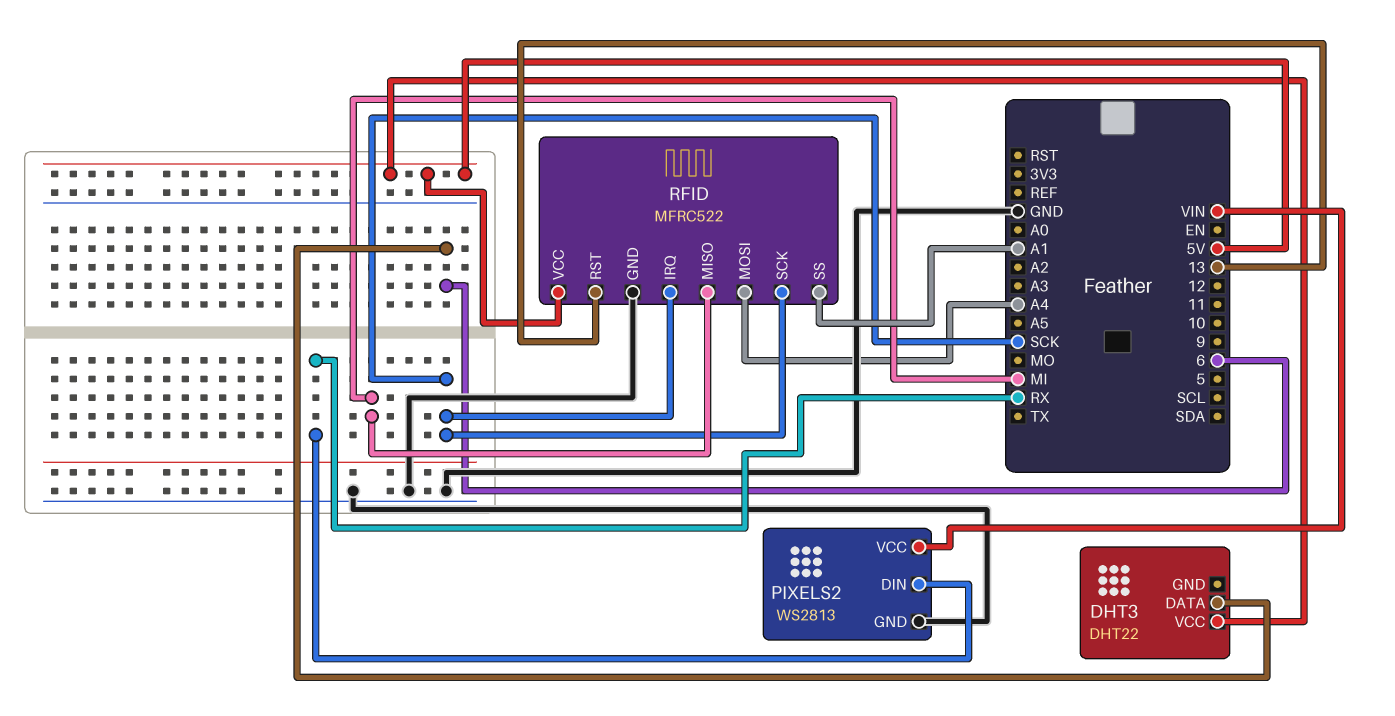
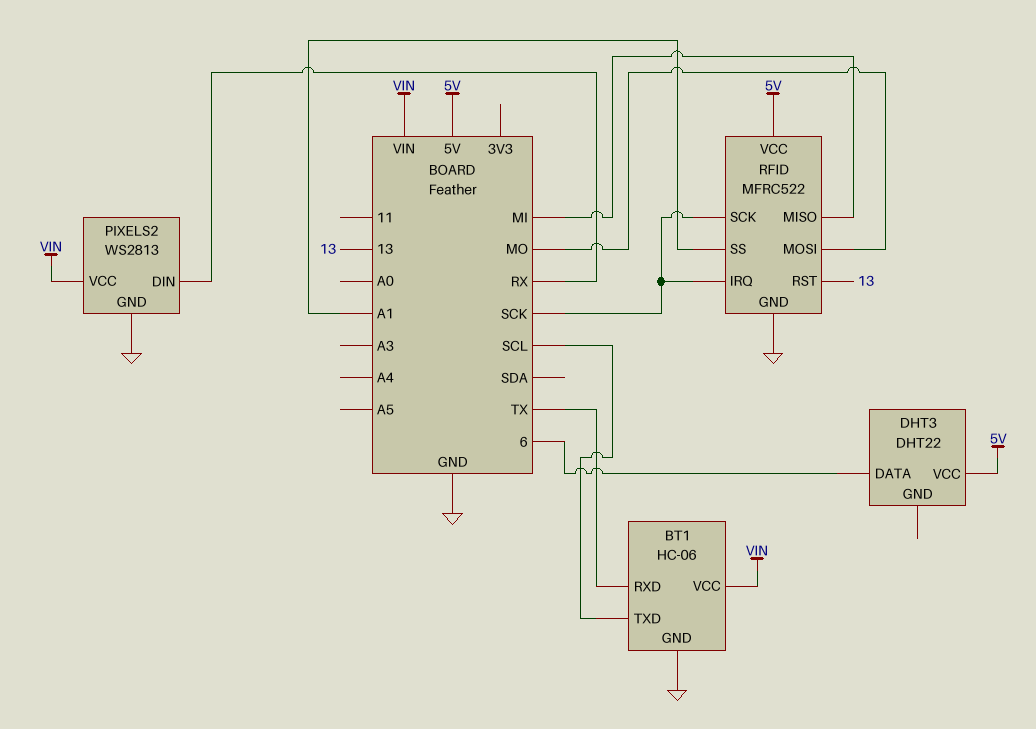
BT1: none -> HC-06
BT1 pin GND: none -> GND
BT1 pin RXD: none -> TX
BT1 pin TXD: none -> SCL
BT1 pin VCC: none -> VIN
RFID pin MOSI: A4 -> MO

